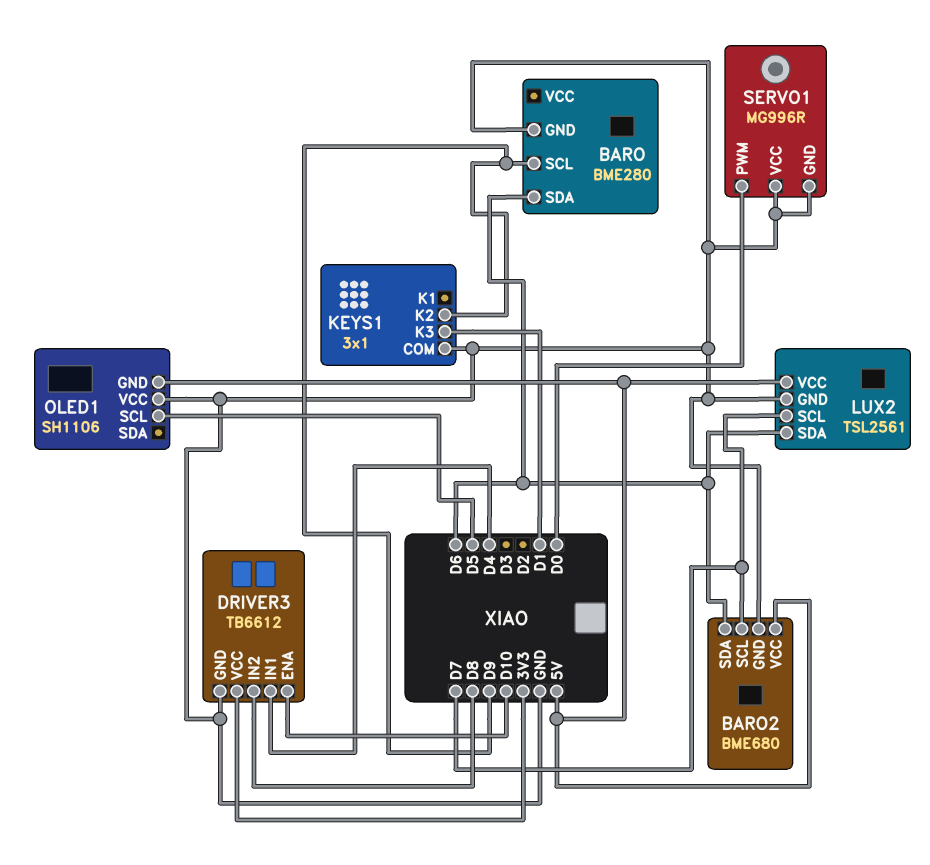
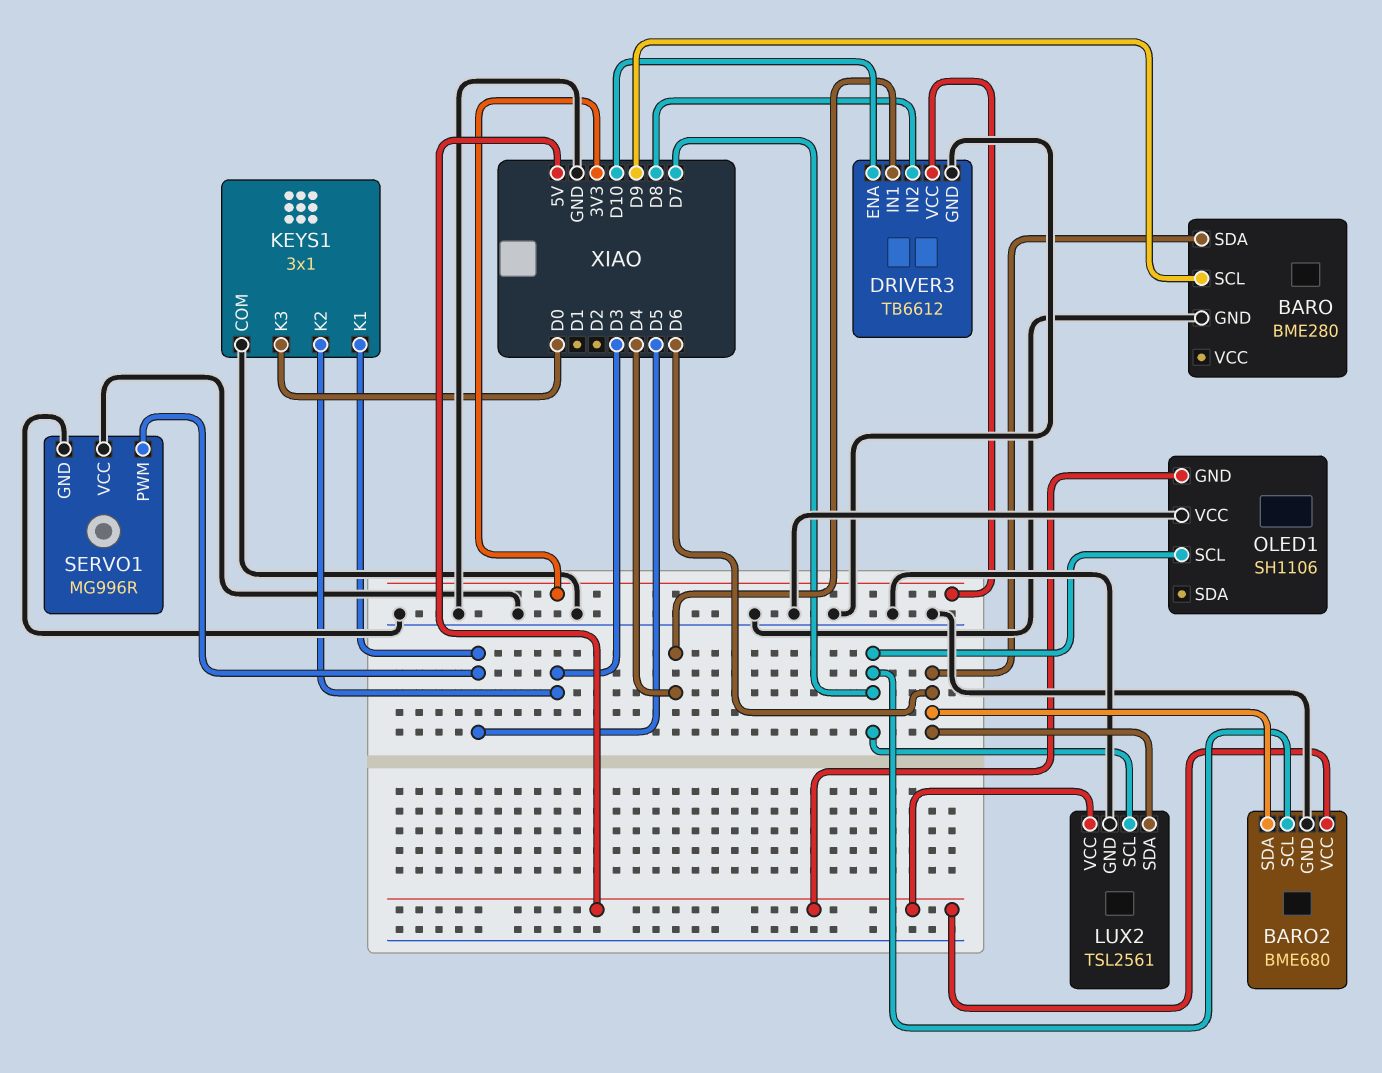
KEYS1 pin K1: none -> D5
KEYS1 pin K2: D9 -> D3
KEYS1 pin K3: D1 -> D0
OLED1 pin SCL: D5 -> D7
SERVO1 pin PWM: D0 -> D5

